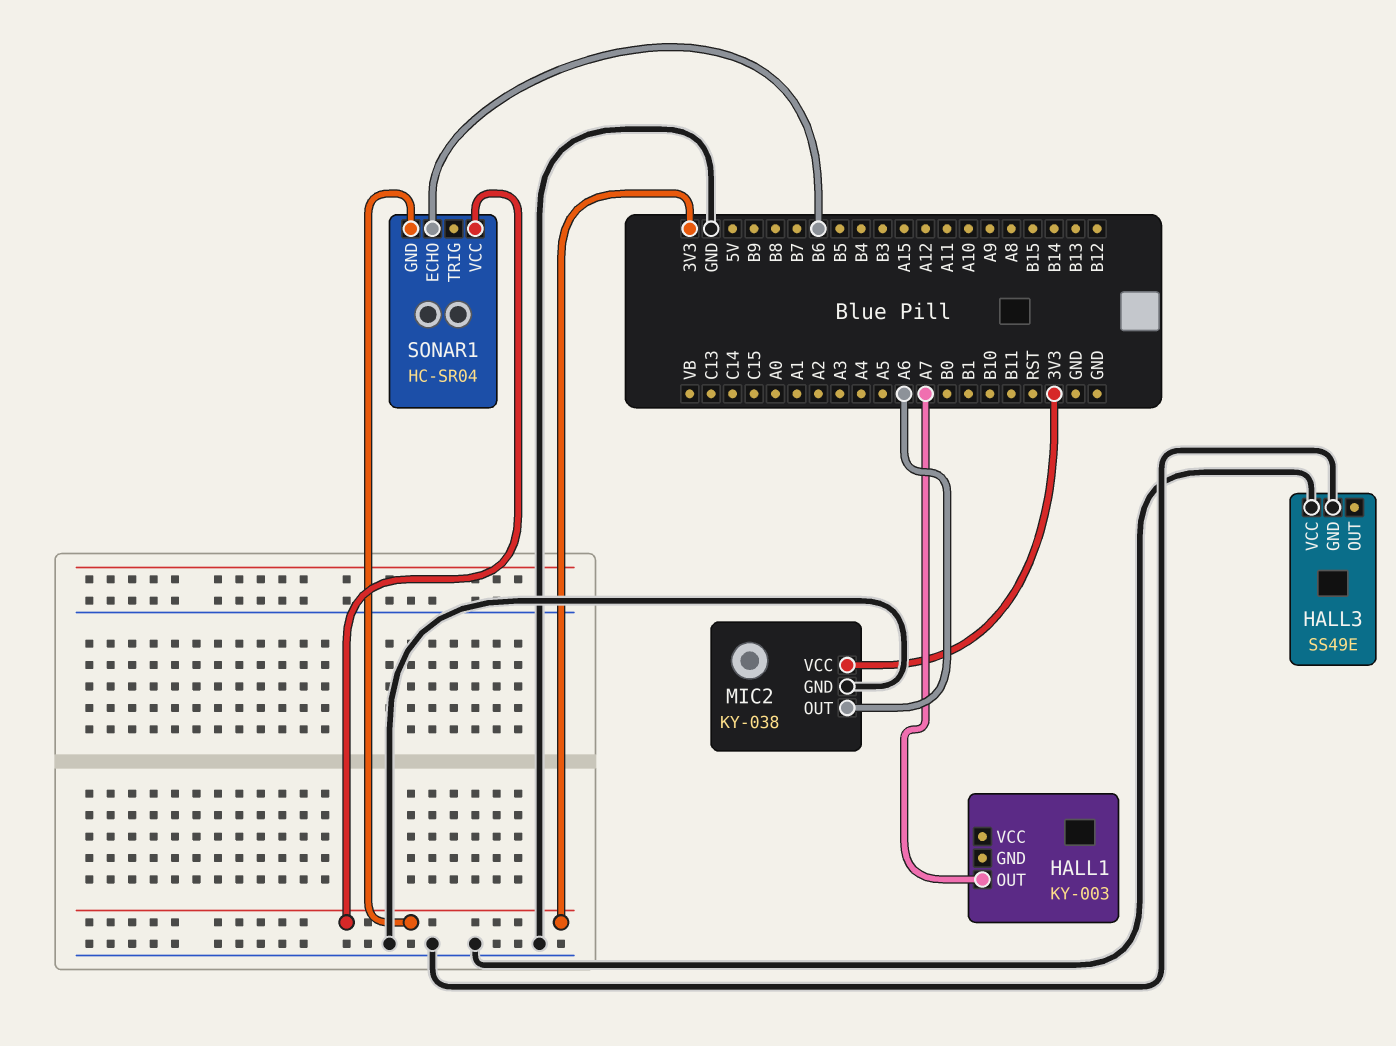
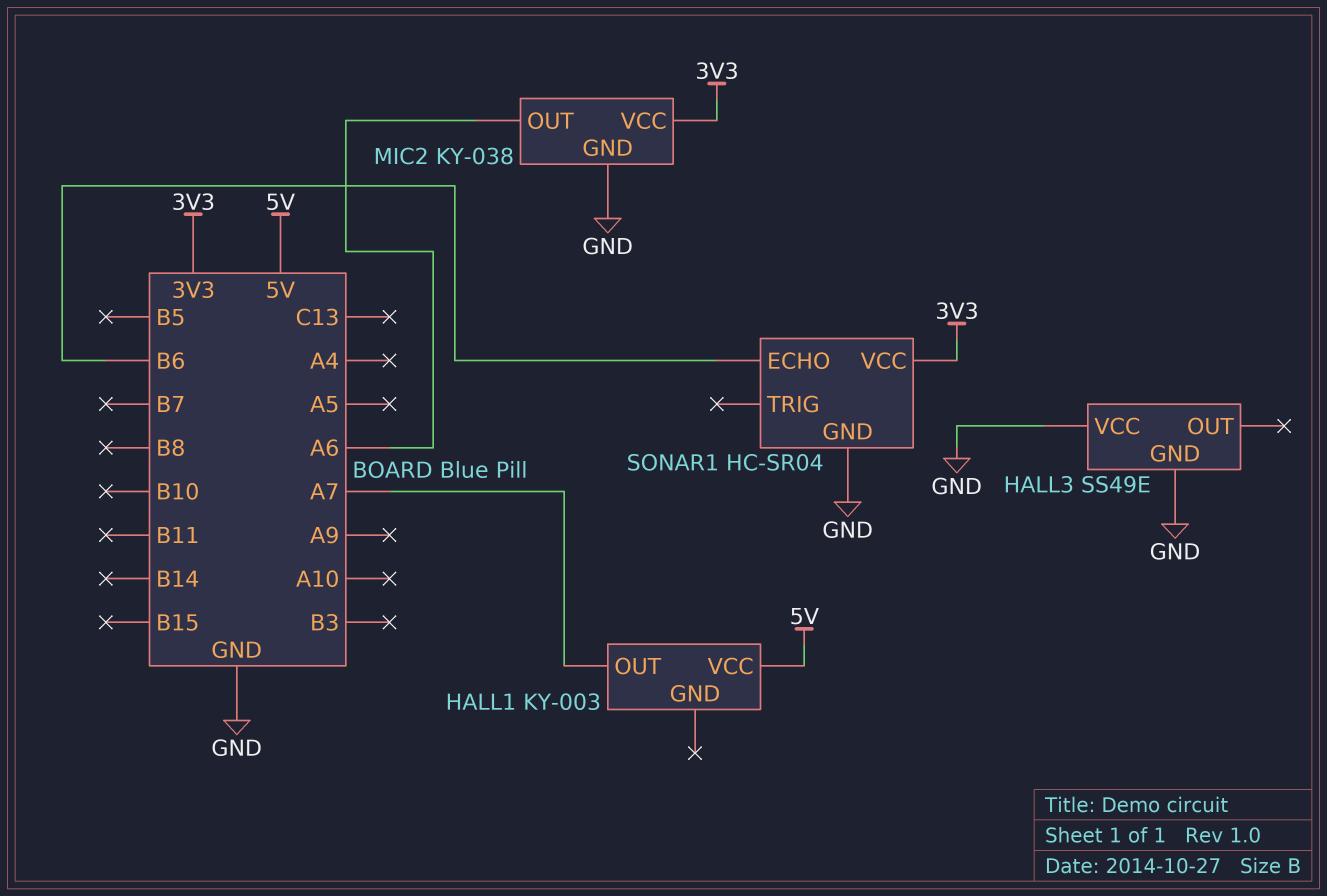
HALL1 pin VCC: none -> 5V
SONAR1 pin GND: 3V3 -> GND

